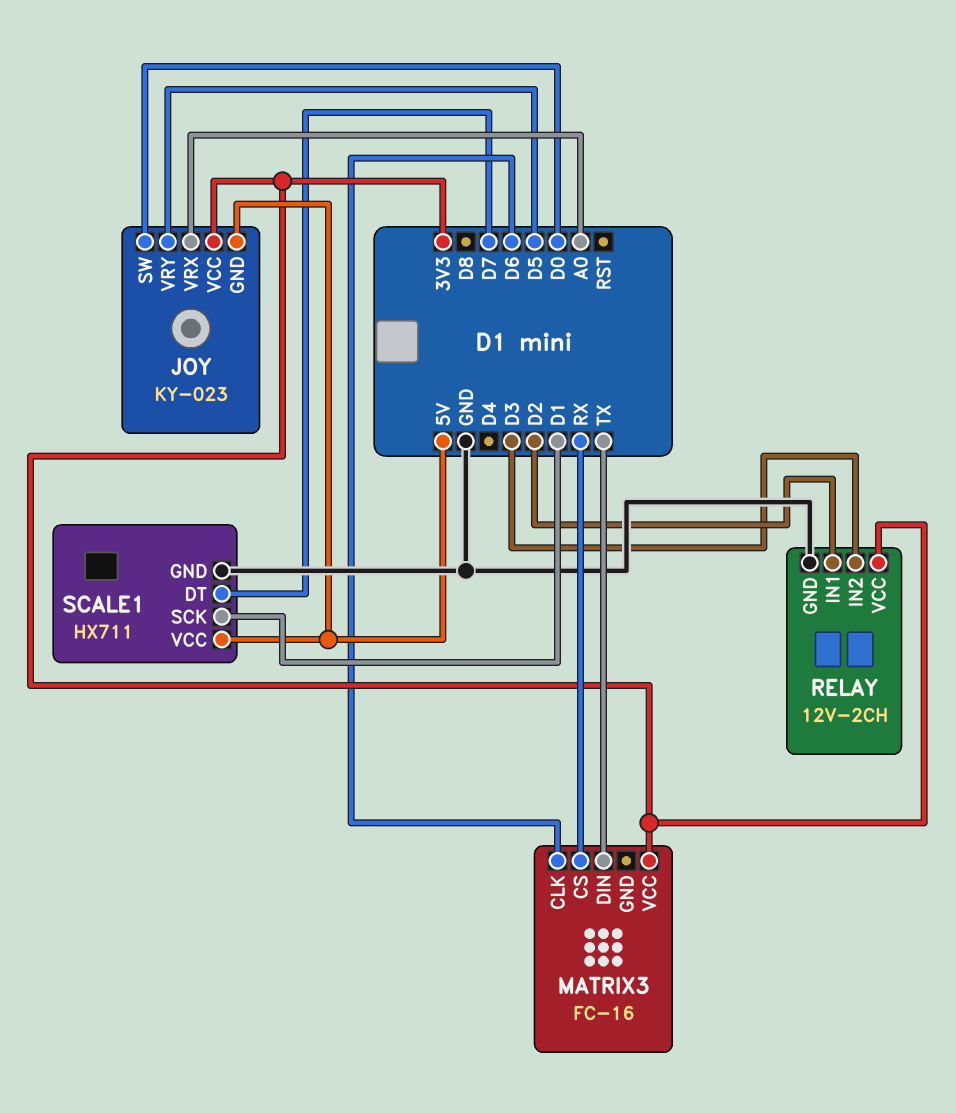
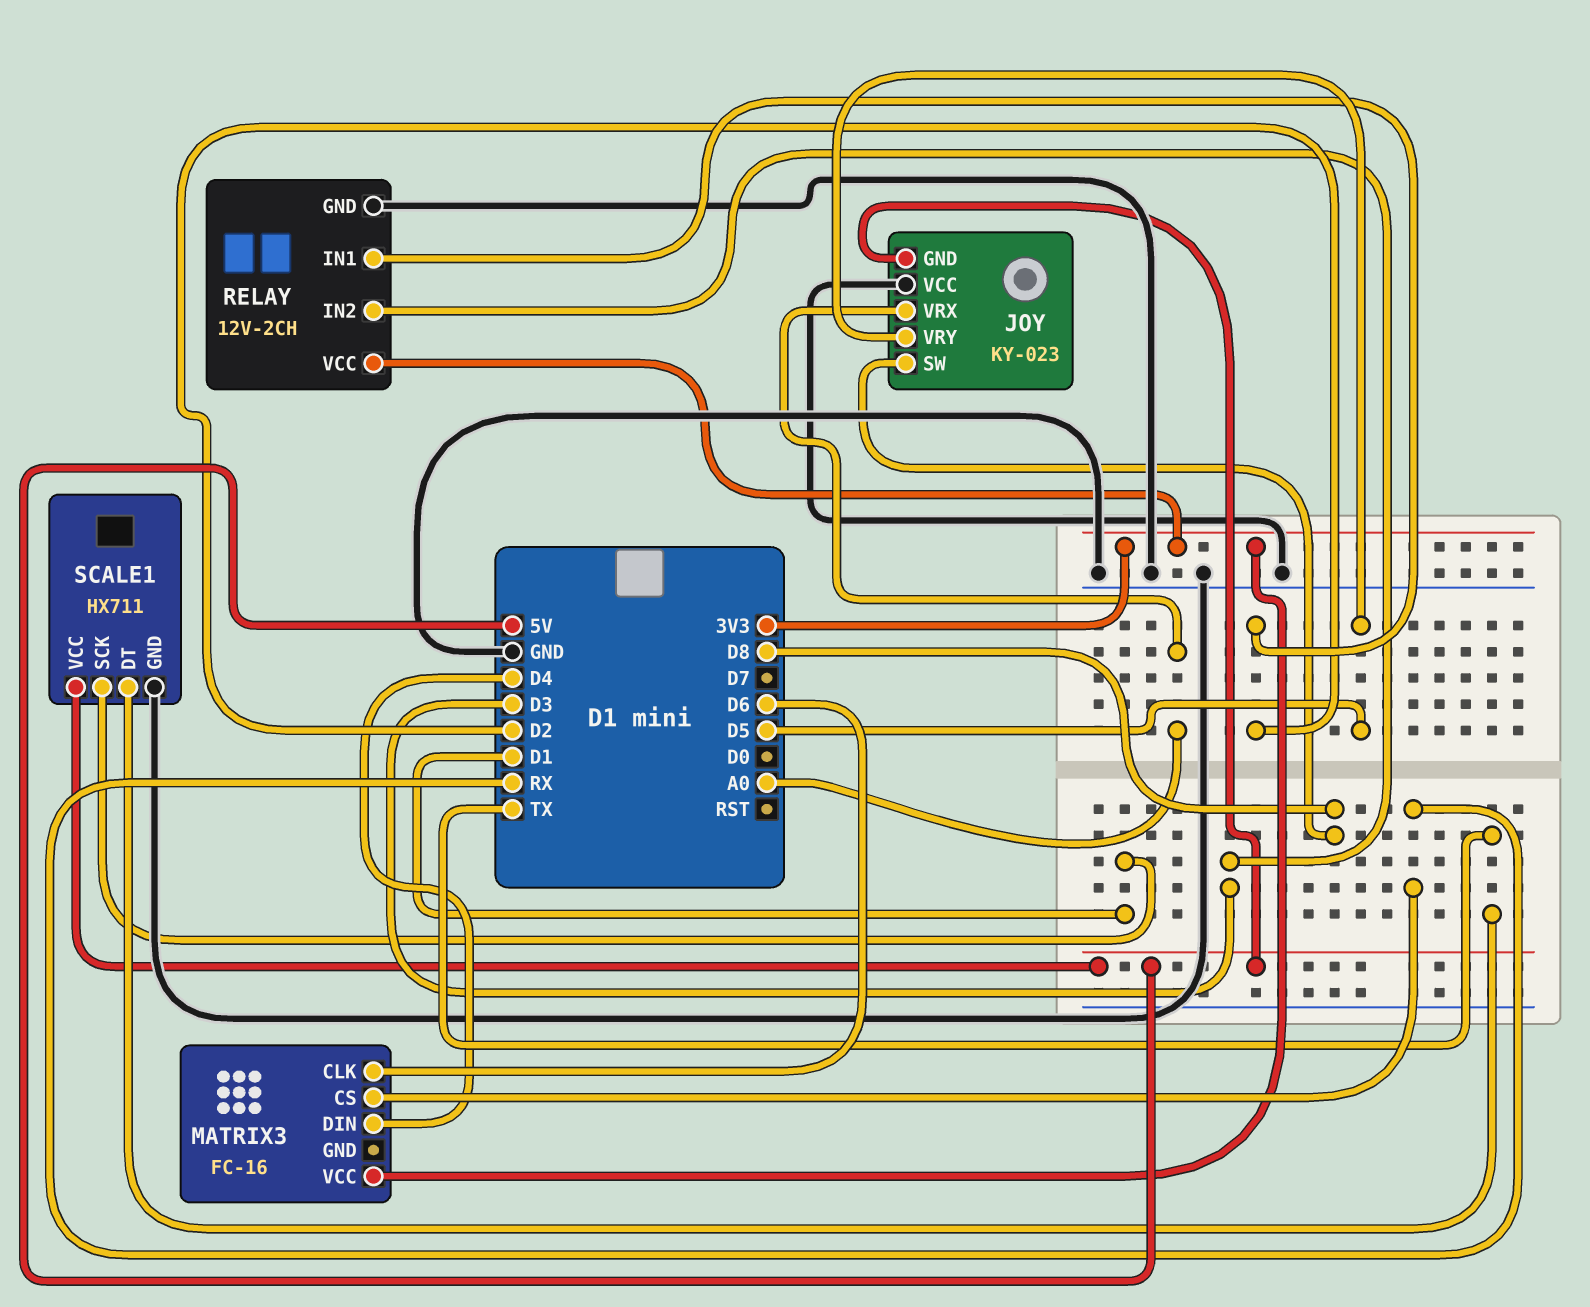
JOY pin SW: D0 -> D8
JOY pin VCC: 3V3 -> GND
MATRIX3 pin DIN: TX -> D4
SCALE1 pin DT: D7 -> TX

